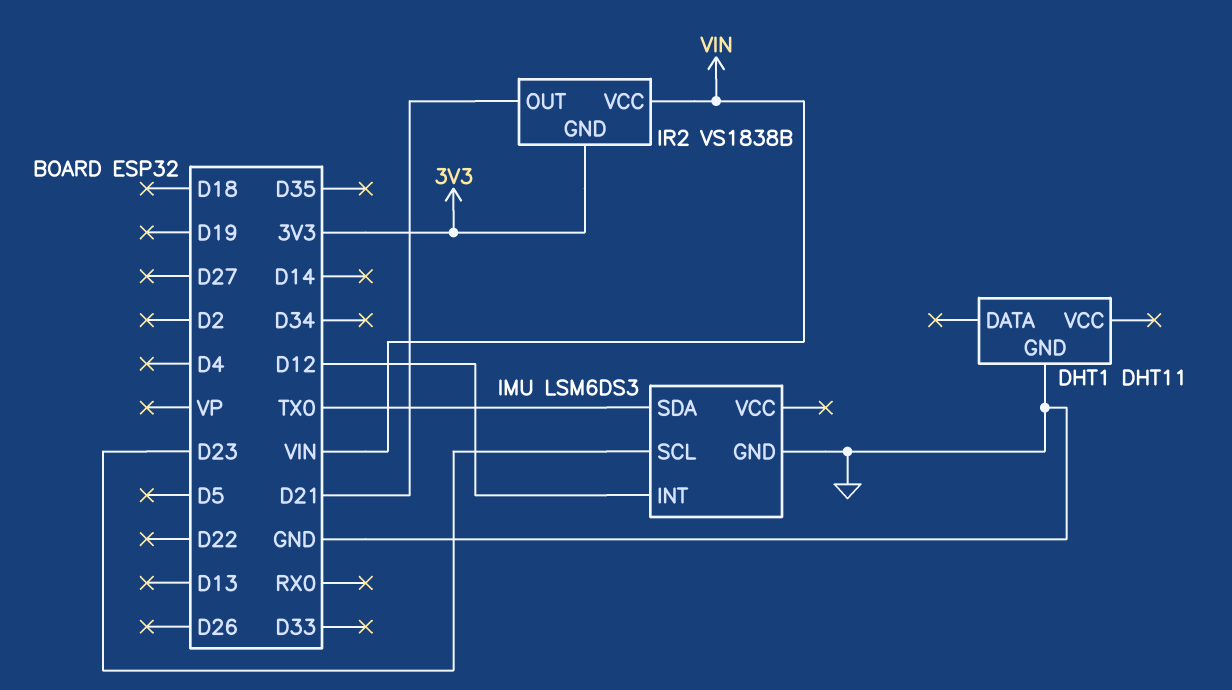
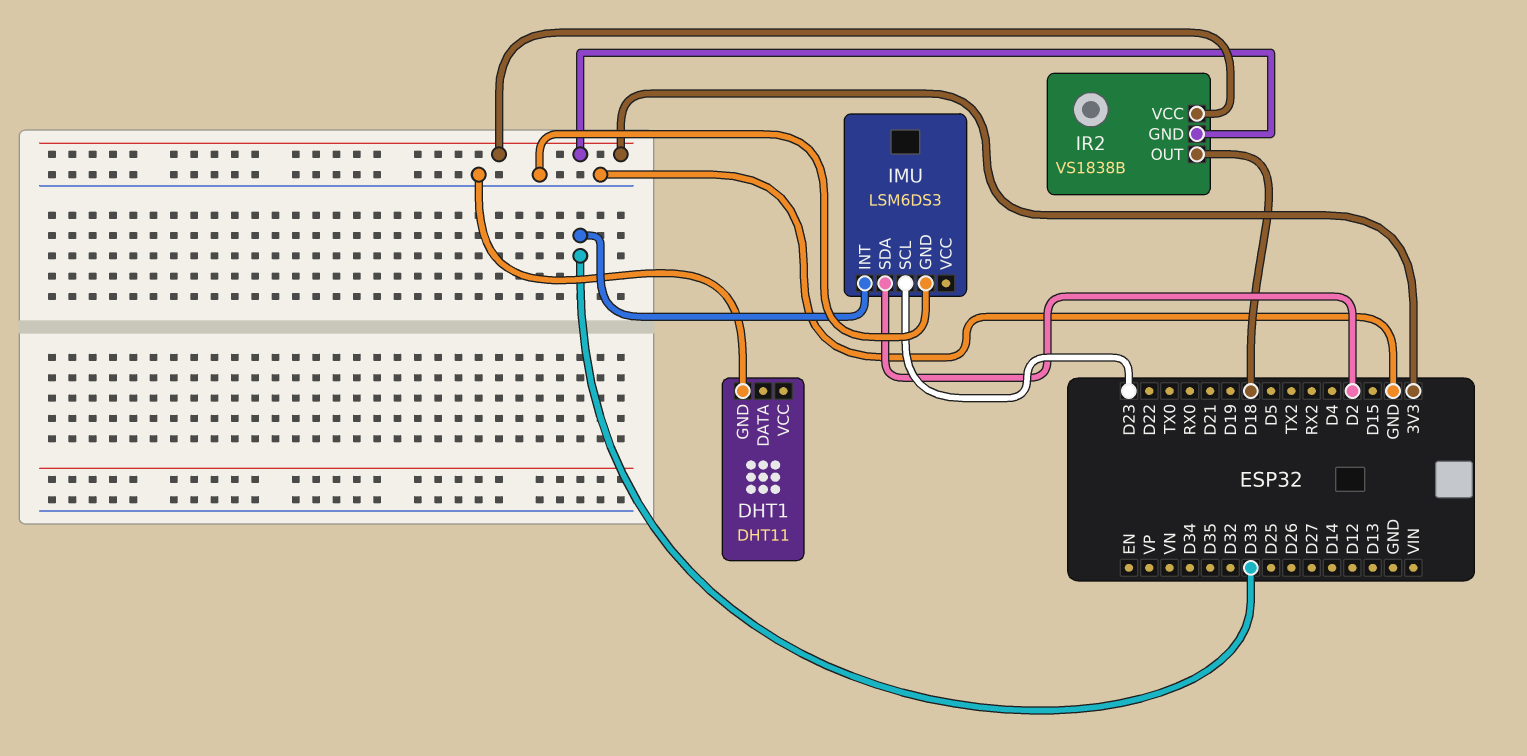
IMU pin INT: D12 -> D33
IMU pin SDA: TX0 -> D2
IR2 pin OUT: D21 -> D18
IR2 pin VCC: VIN -> 3V3

